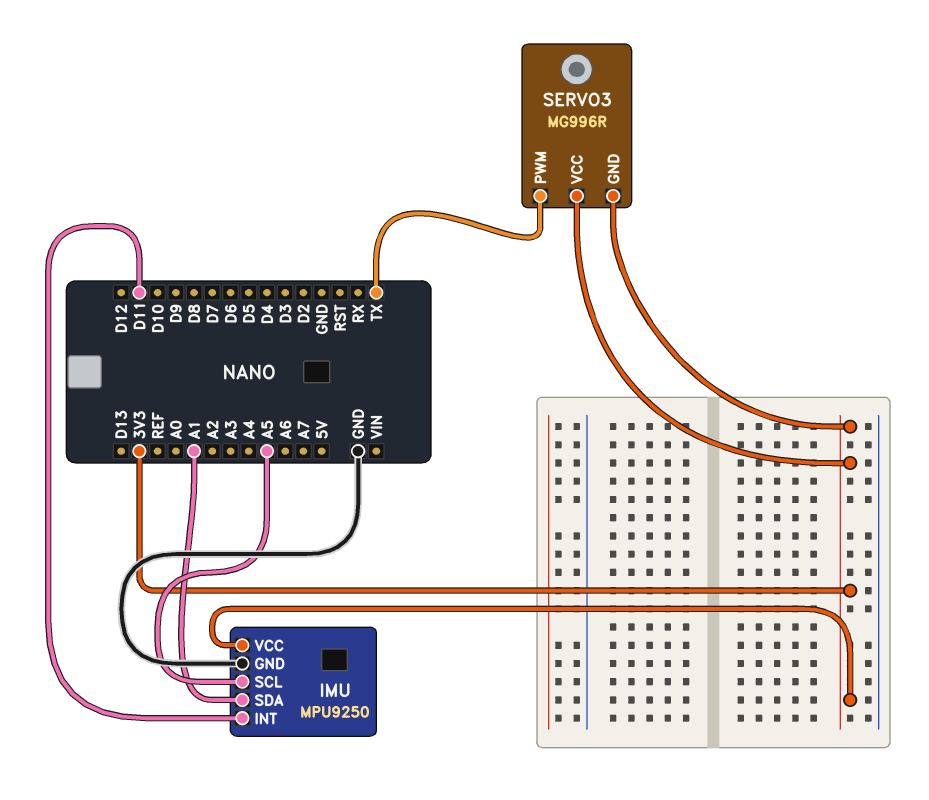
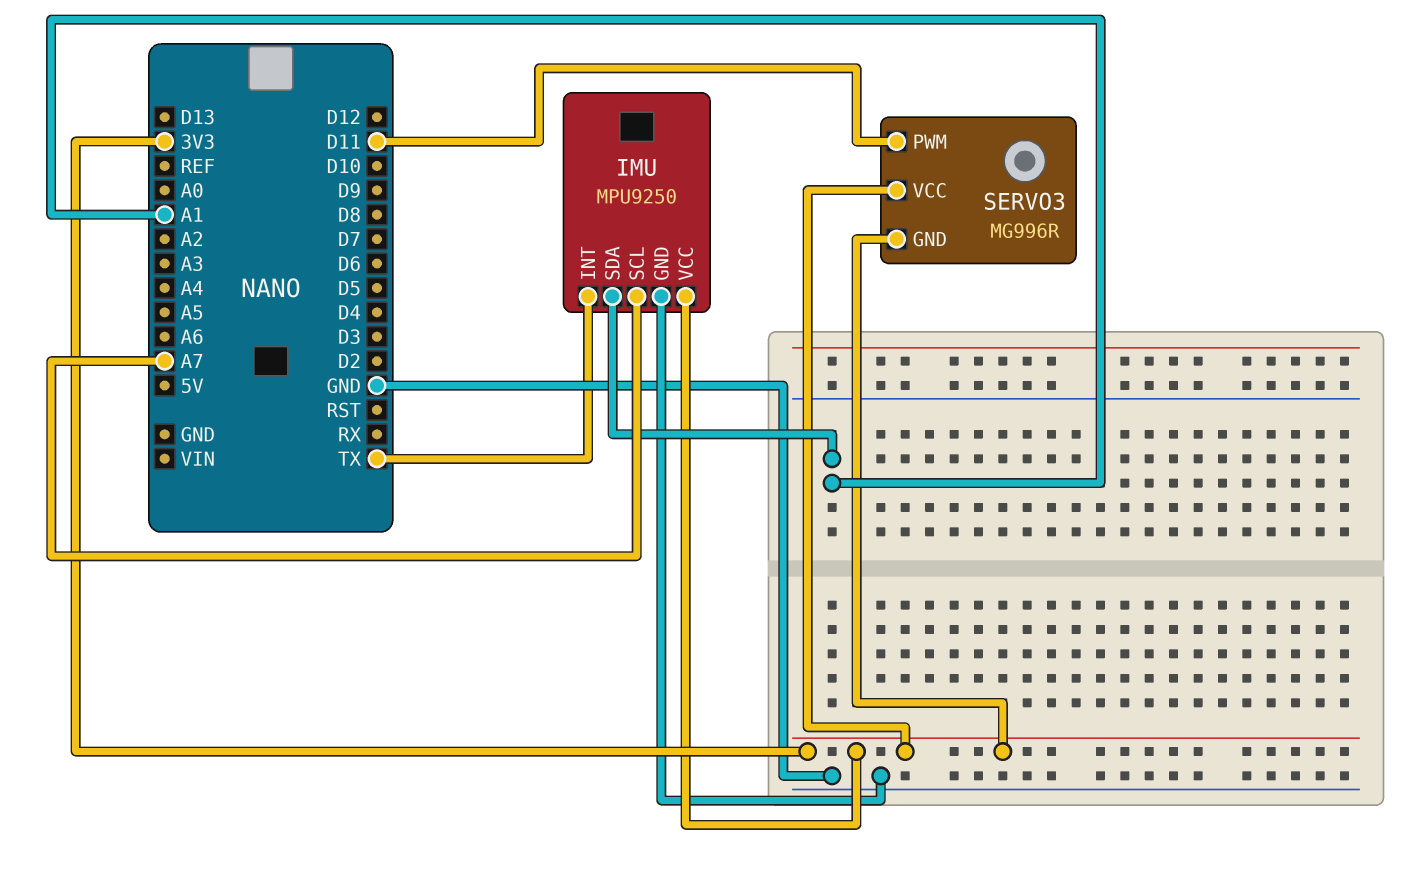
IMU pin INT: D11 -> TX
IMU pin SCL: A5 -> A7
SERVO3 pin PWM: TX -> D11

